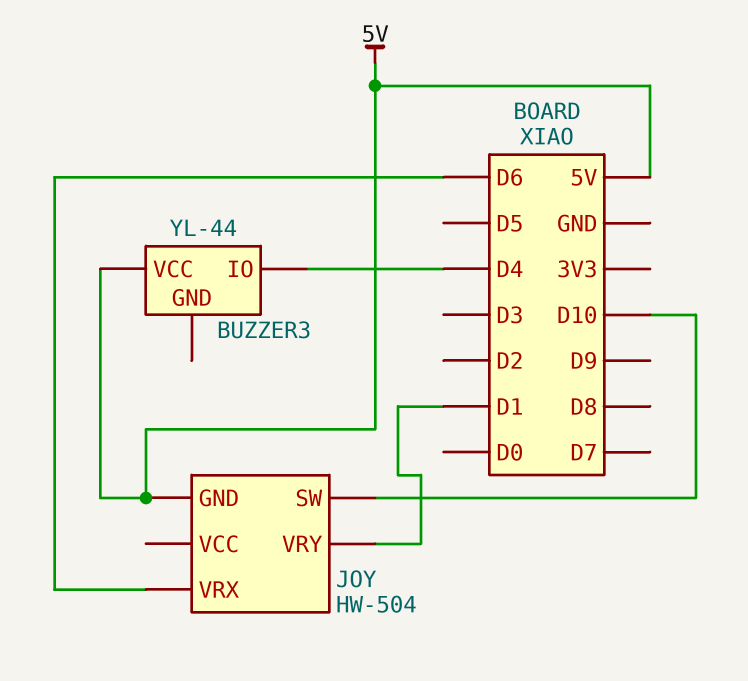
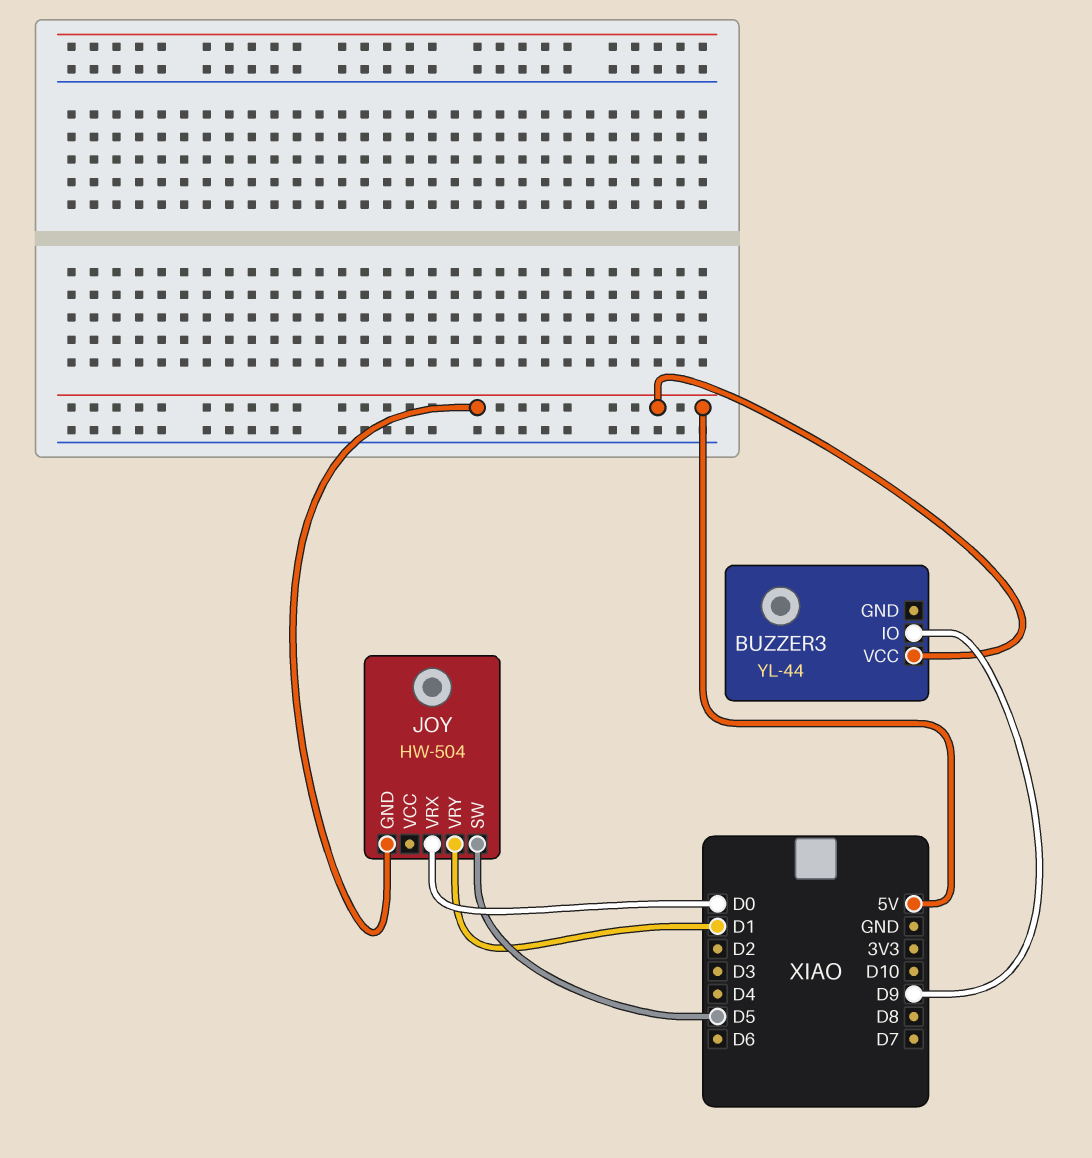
BUZZER3 pin IO: D4 -> D9
JOY pin SW: D10 -> D5
JOY pin VRX: D6 -> D0

